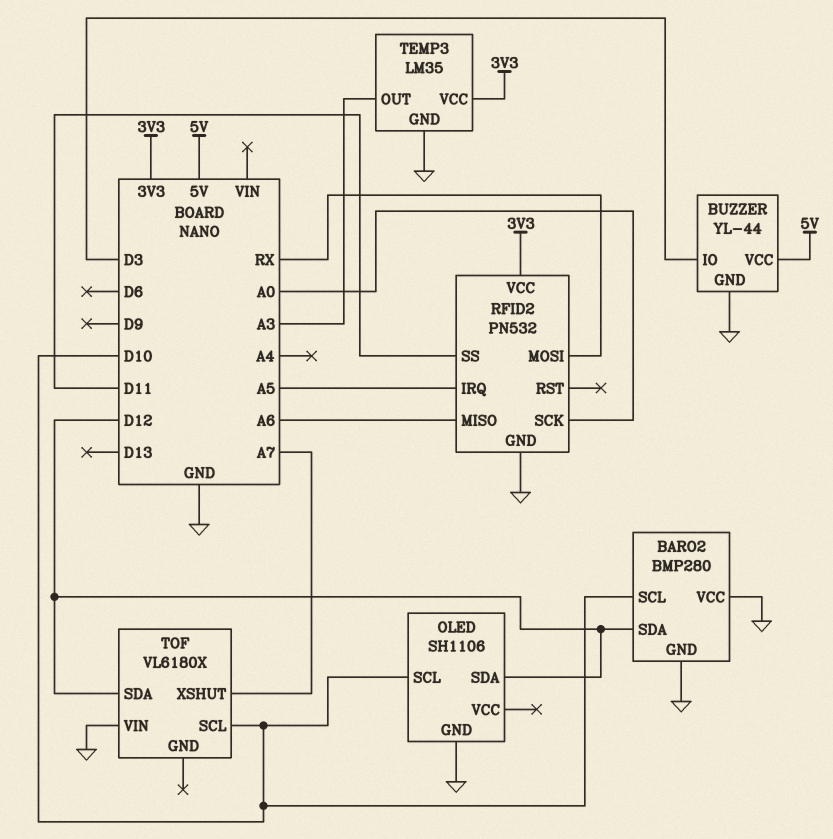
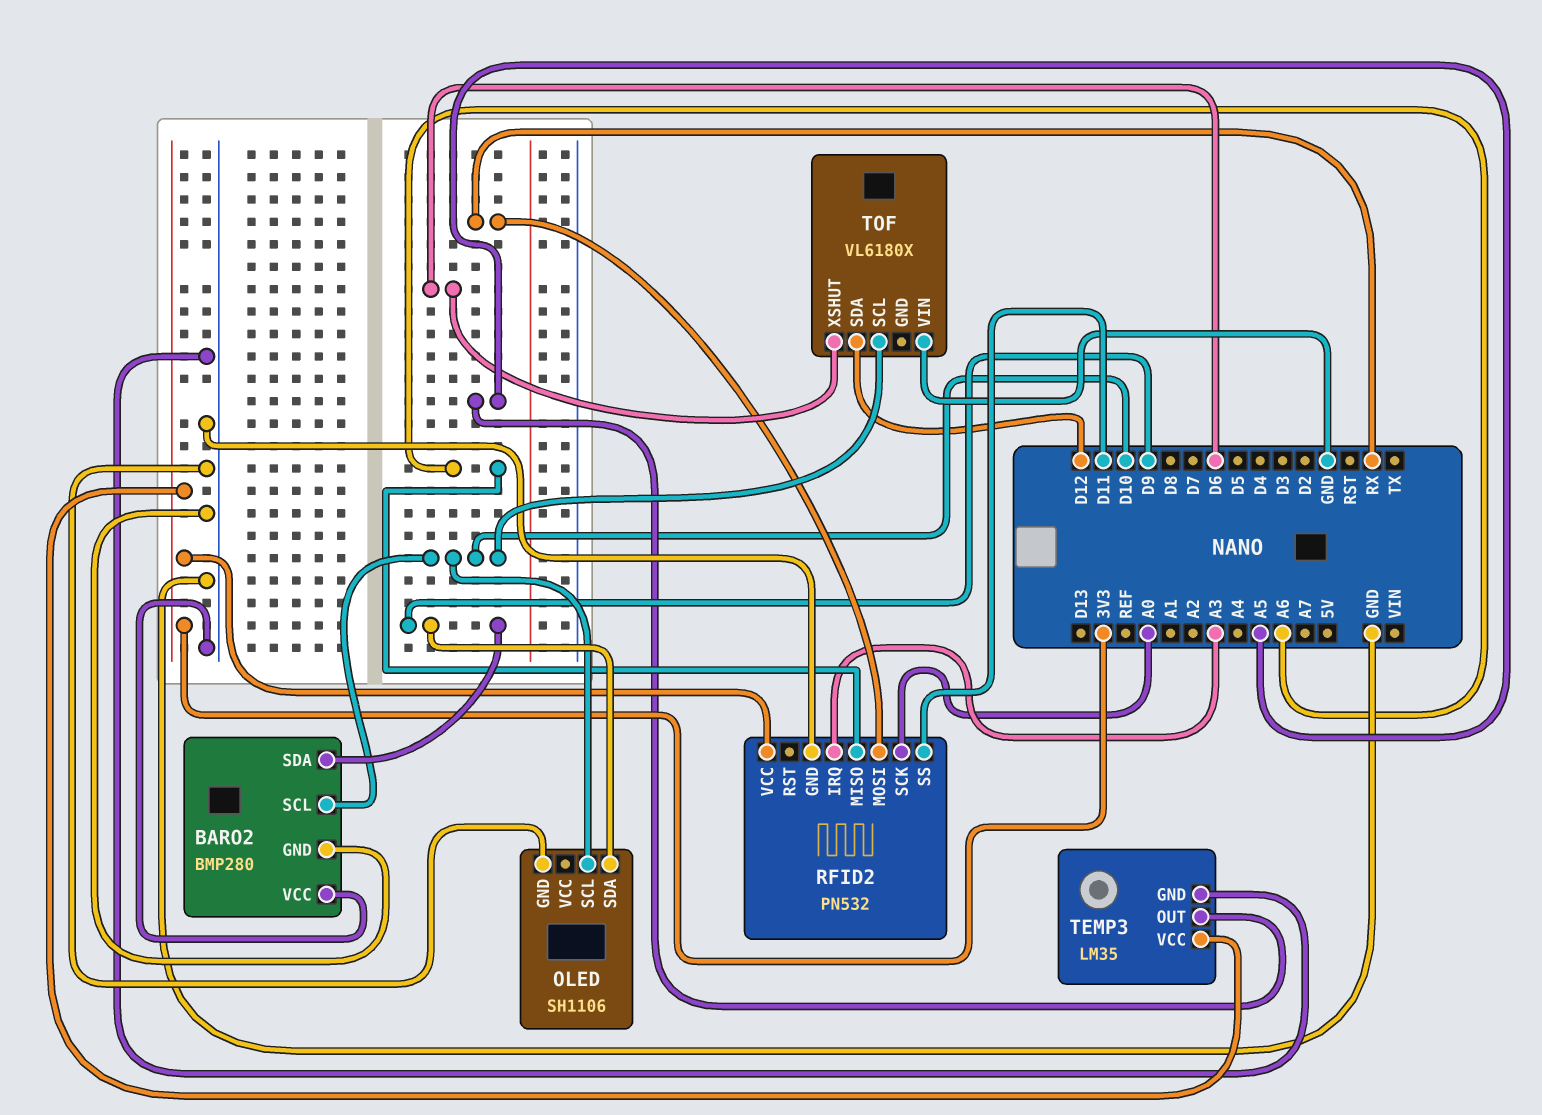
BARO2 pin SDA: D12 -> D9
BUZZER: YL-44 -> none
BUZZER pin GND: GND -> none
BUZZER pin IO: D3 -> none
BUZZER pin VCC: 5V -> none
OLED pin SDA: D12 -> D9
RFID2 pin IRQ: A5 -> A3
TEMP3 pin OUT: A3 -> A5
TOF pin XSHUT: A7 -> D6

